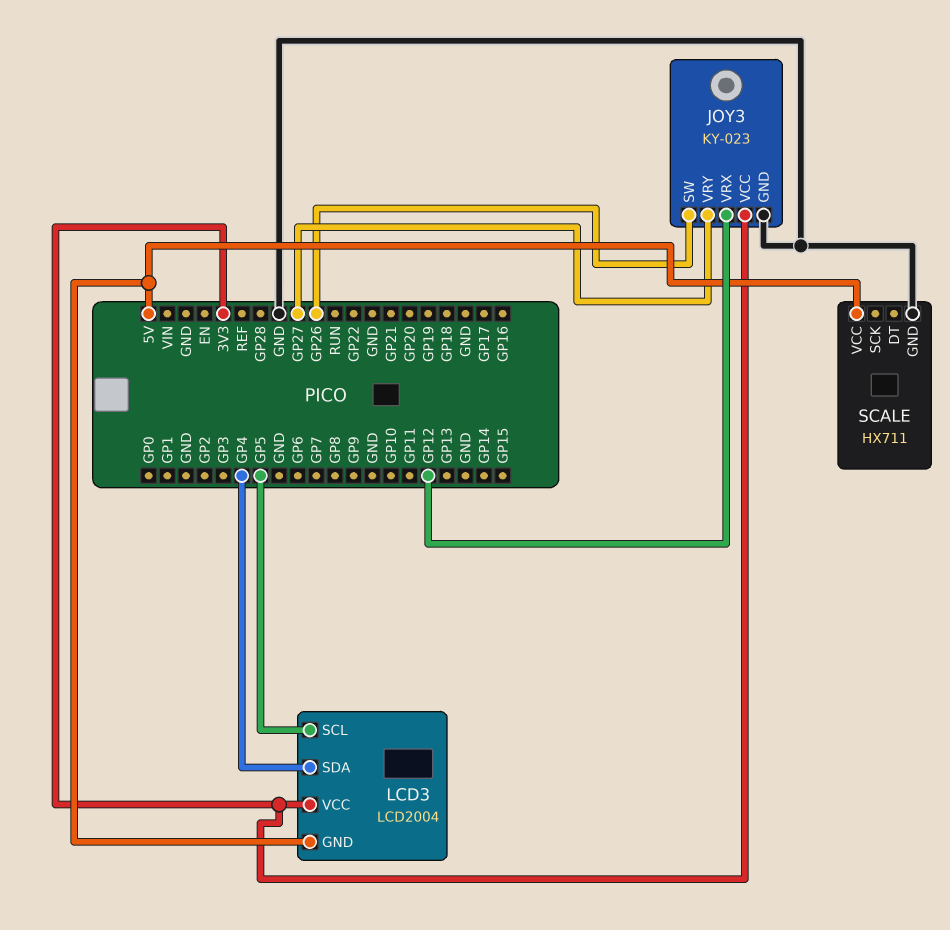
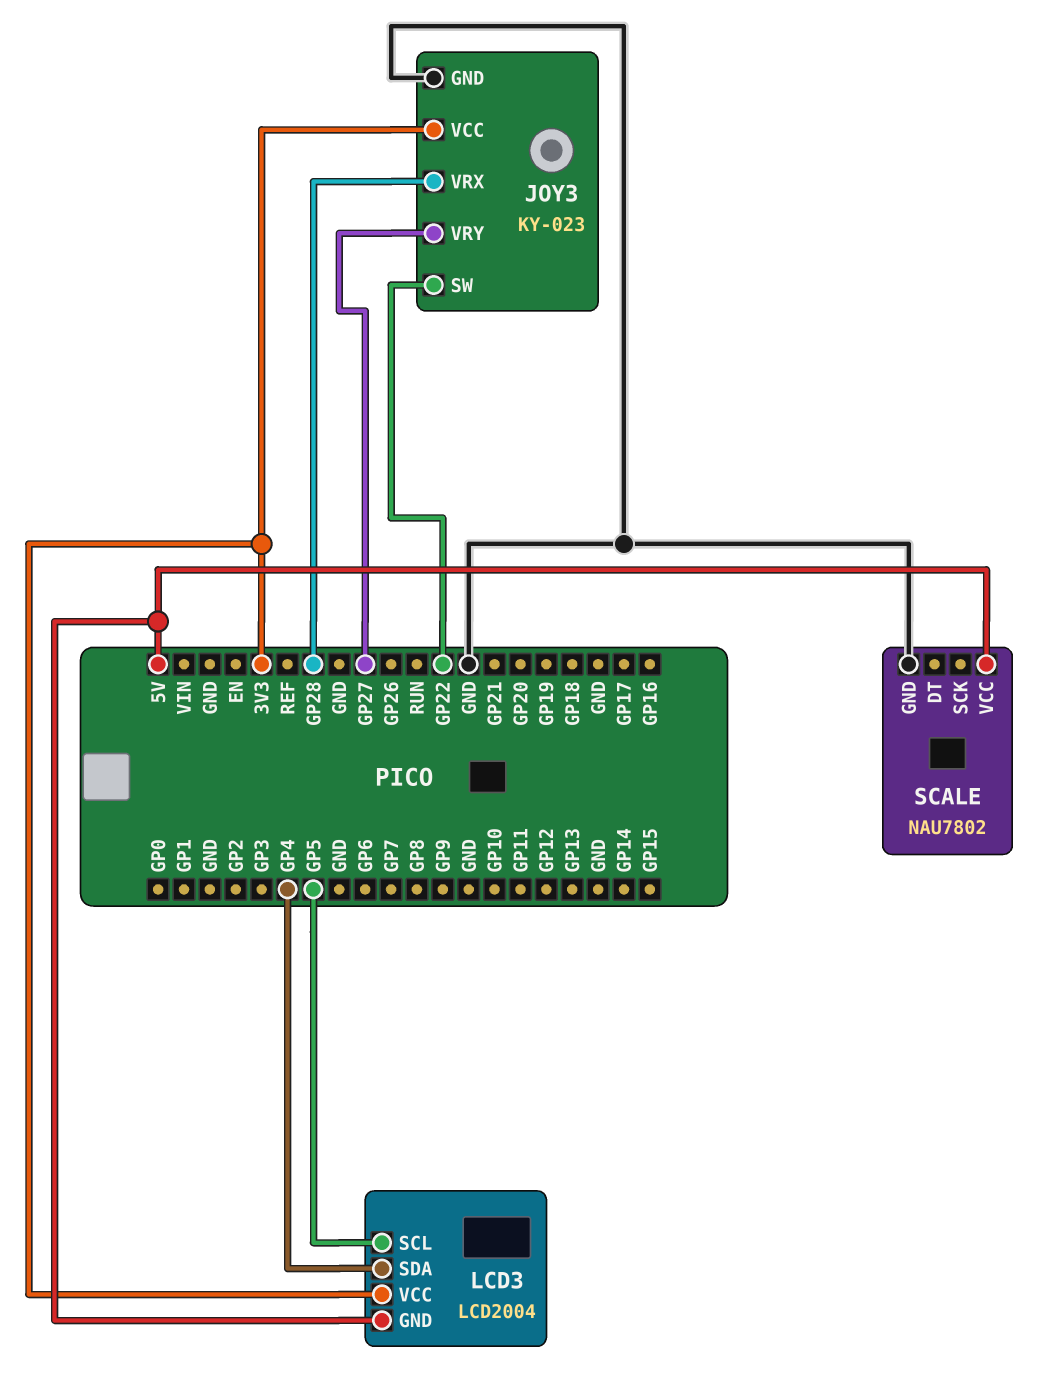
JOY3 pin SW: GP26 -> GP22
JOY3 pin VRX: GP12 -> GP28
SCALE: HX711 -> NAU7802

